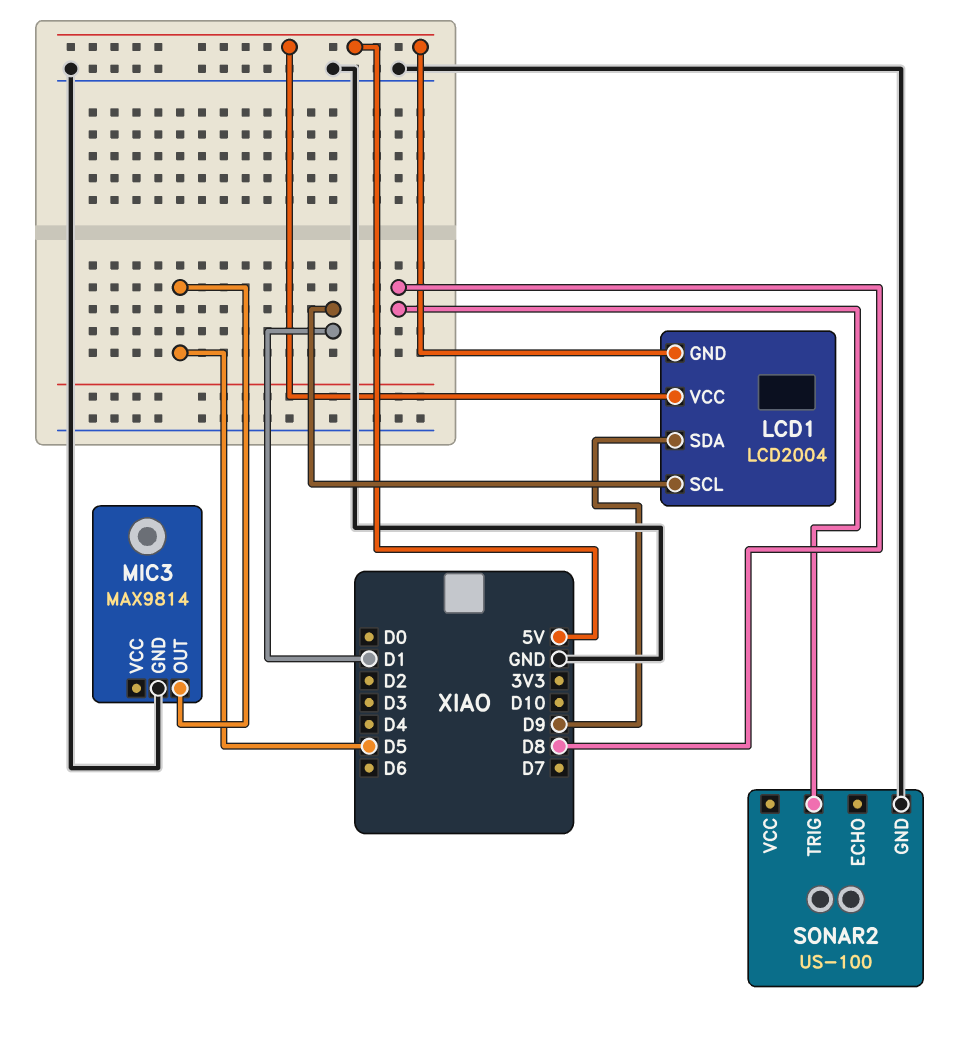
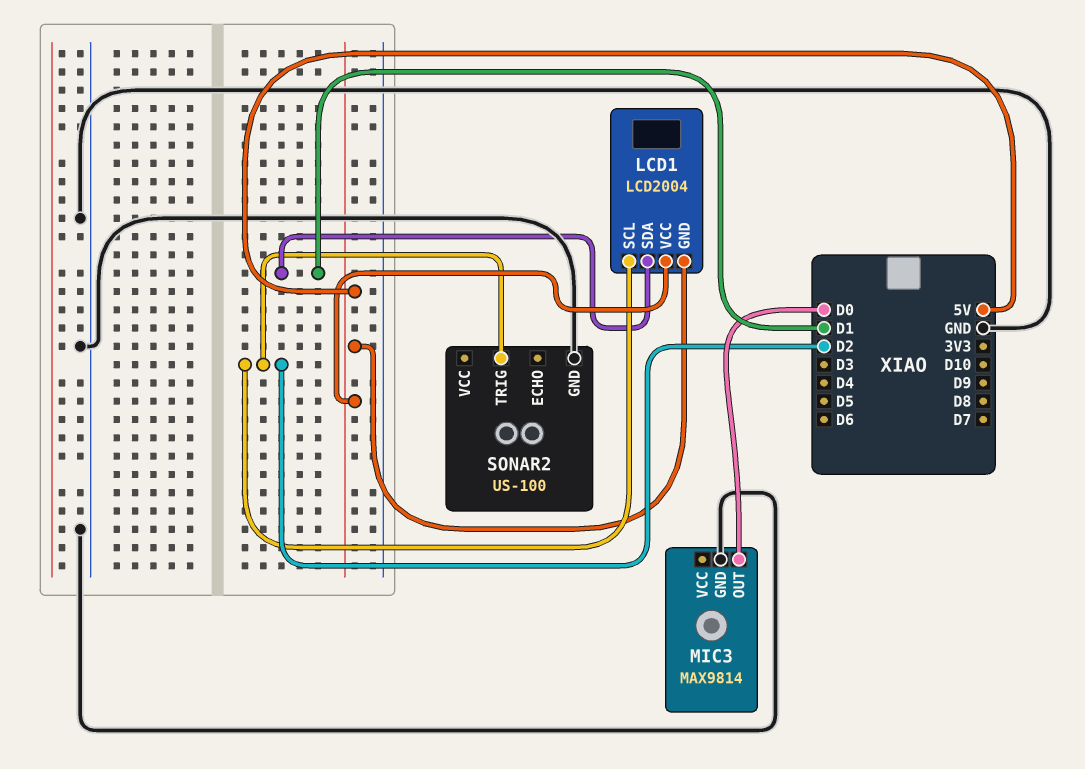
LCD1 pin SCL: D1 -> D2
LCD1 pin SDA: D9 -> D1
MIC3 pin OUT: D5 -> D0
SONAR2 pin TRIG: D8 -> D2

